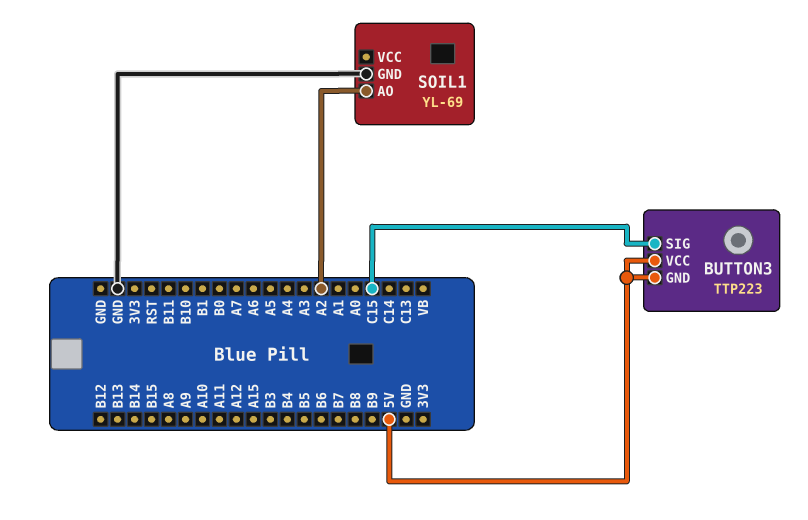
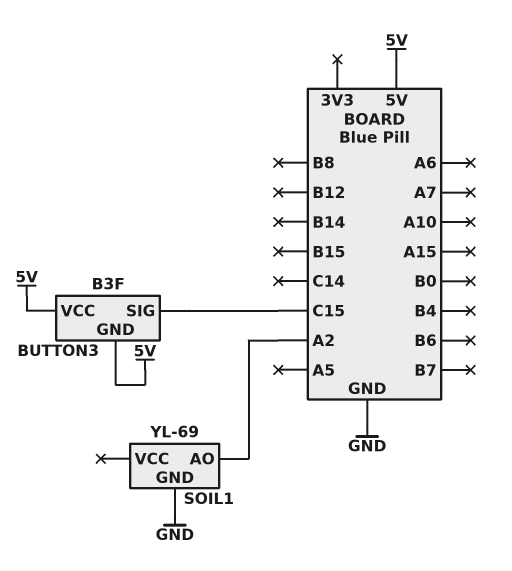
BUTTON3: TTP223 -> B3F

